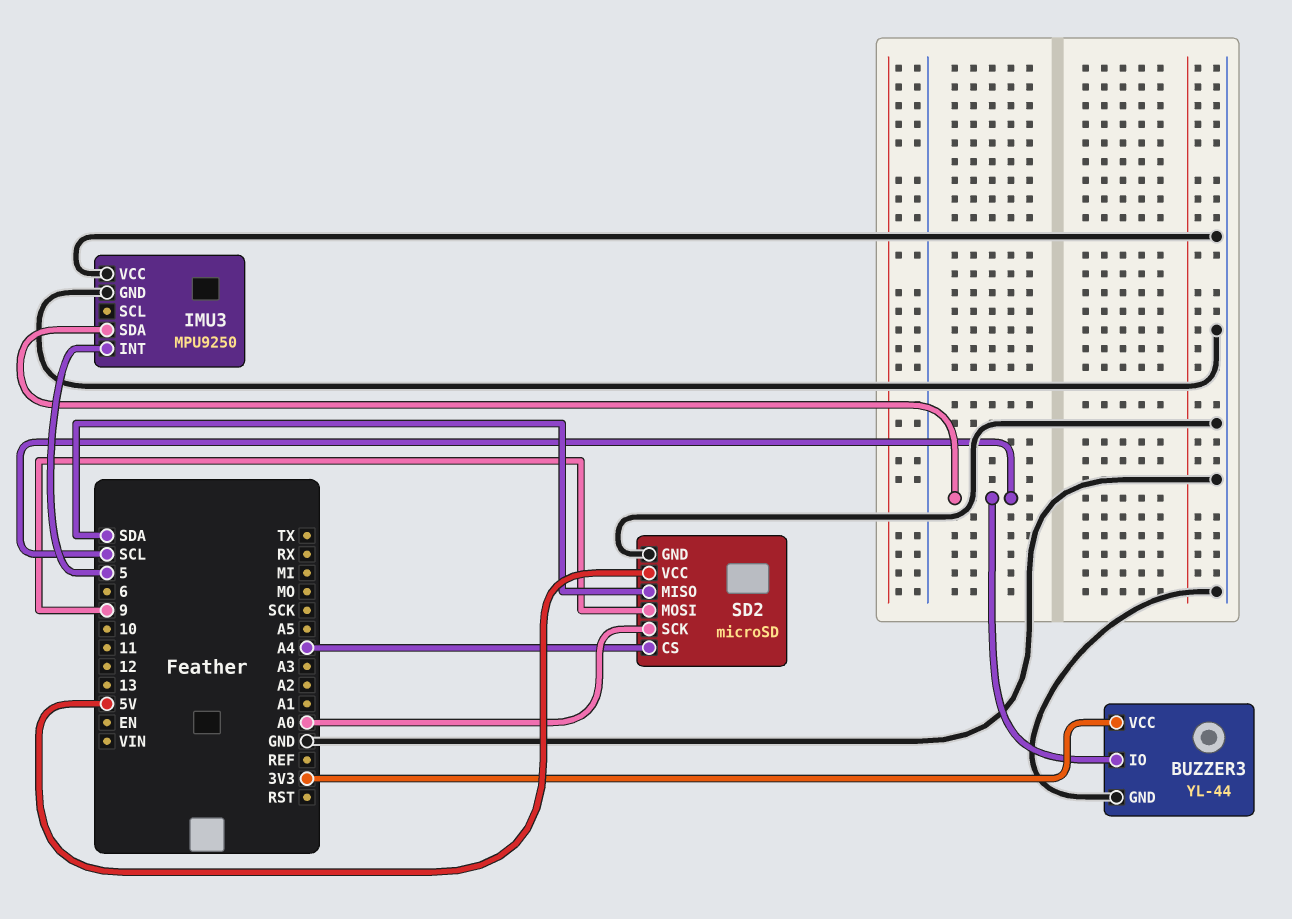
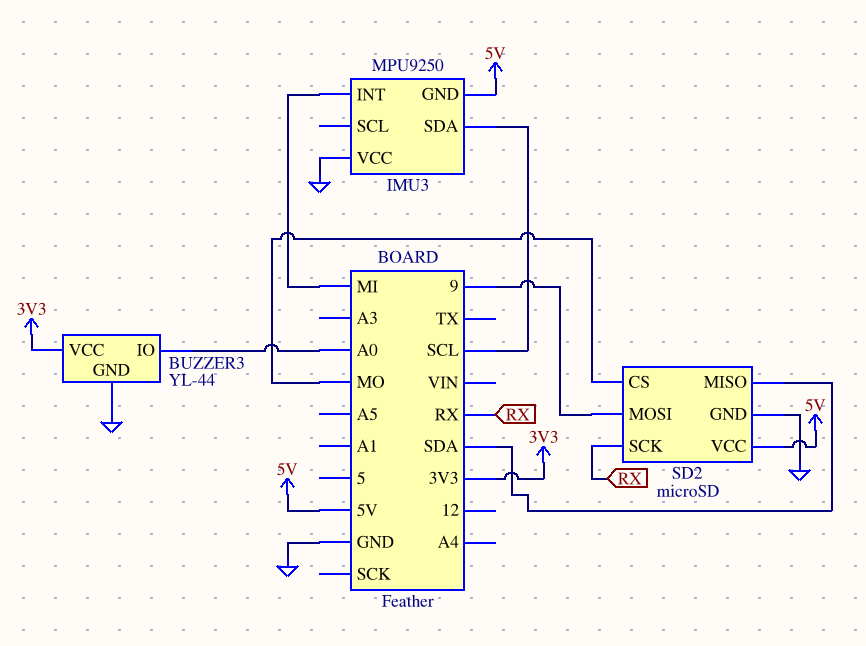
BUZZER3 pin IO: SCL -> A0
IMU3 pin GND: GND -> 5V
IMU3 pin INT: 5 -> MI
SD2 pin CS: A4 -> MO
SD2 pin SCK: A0 -> RX

